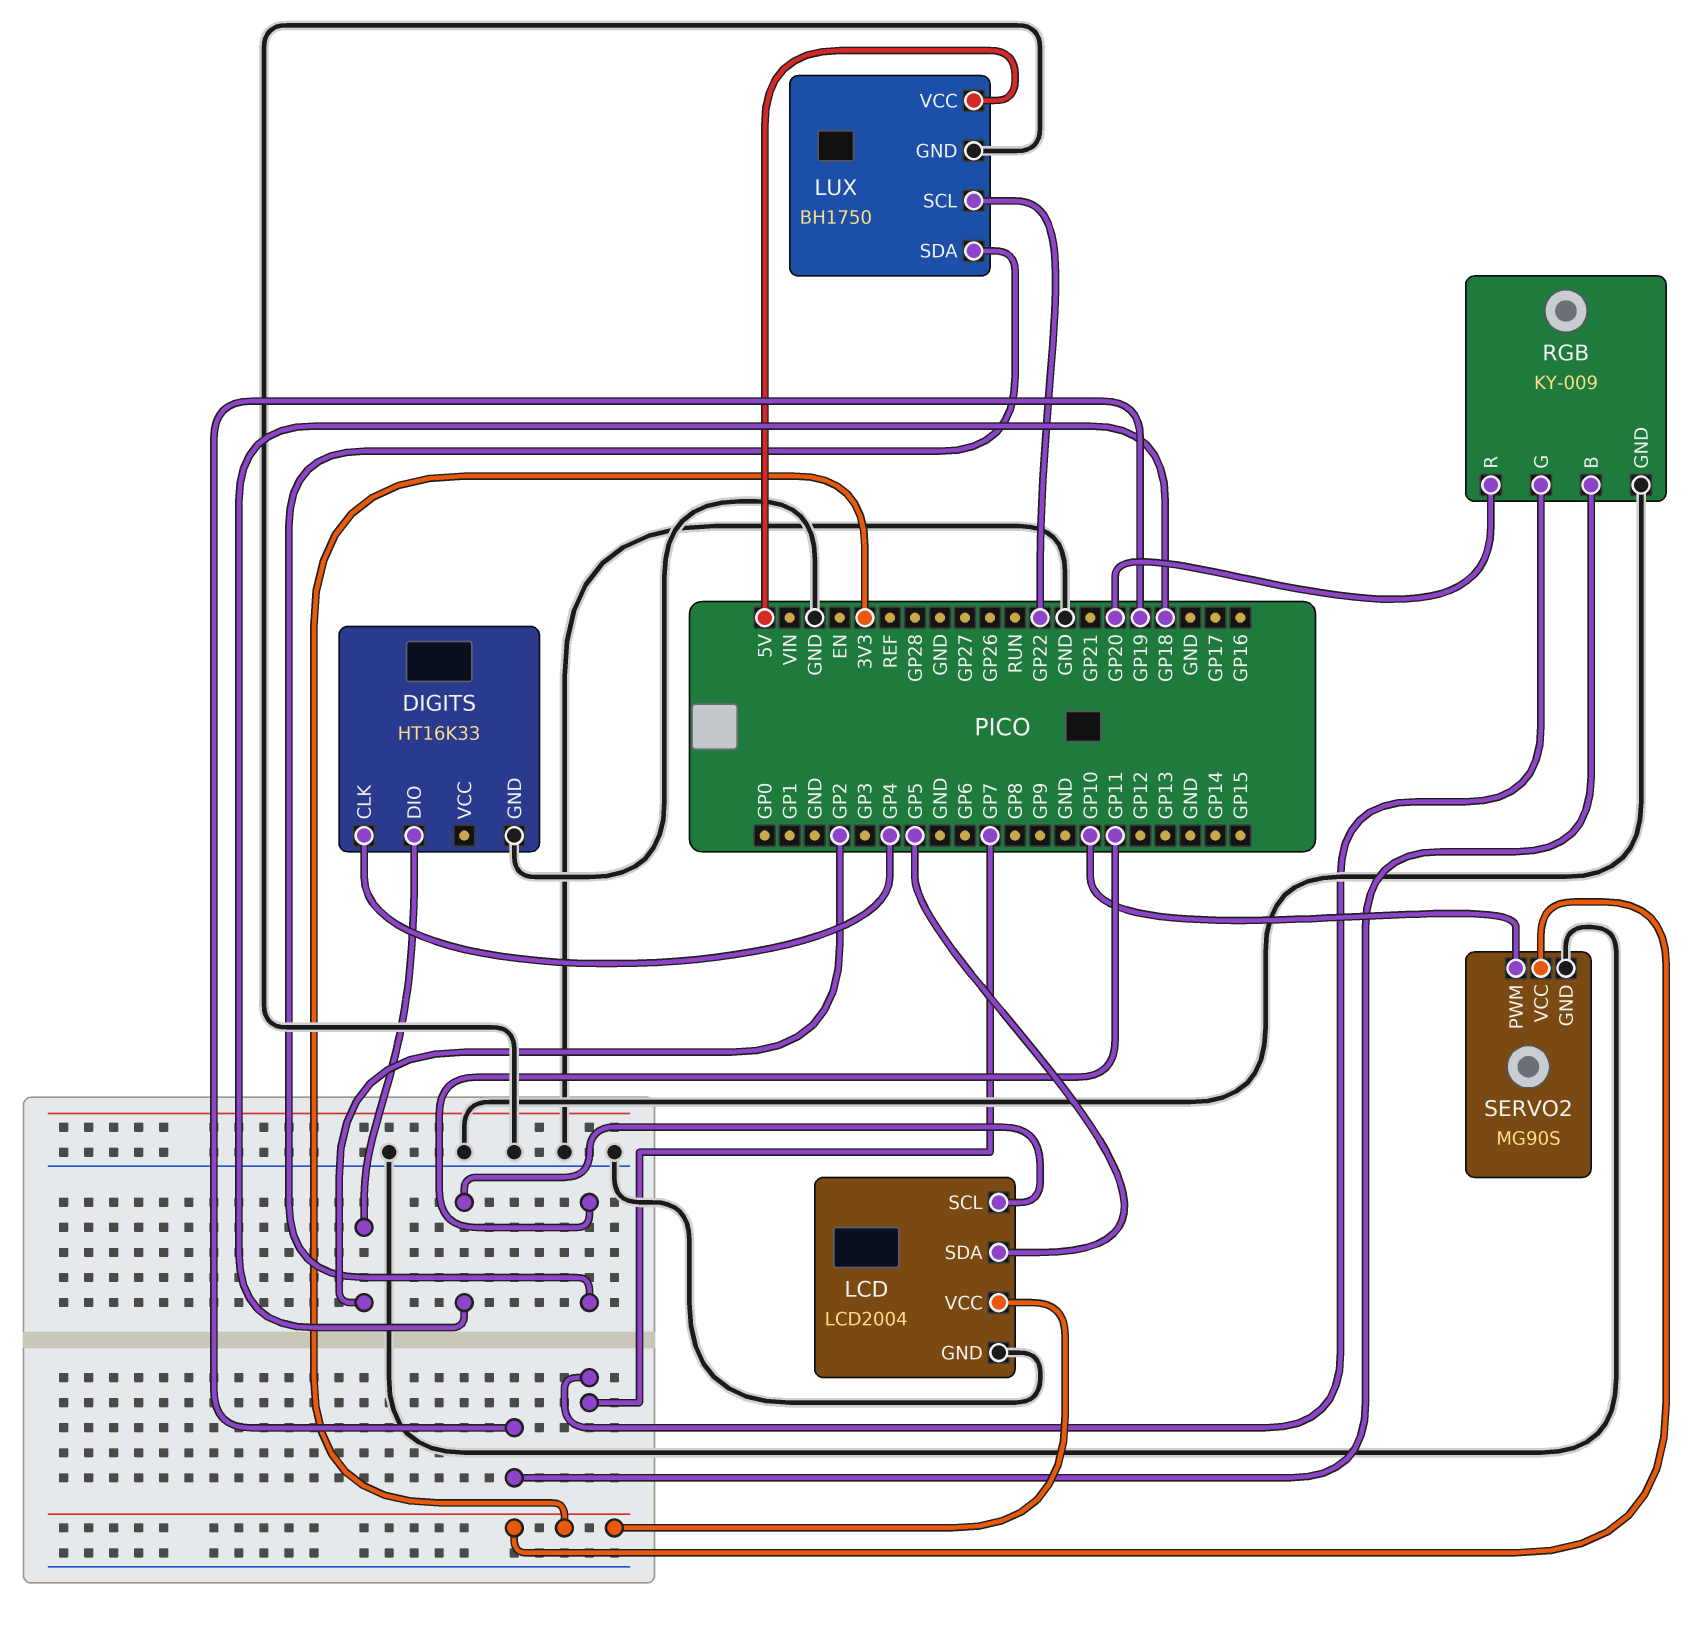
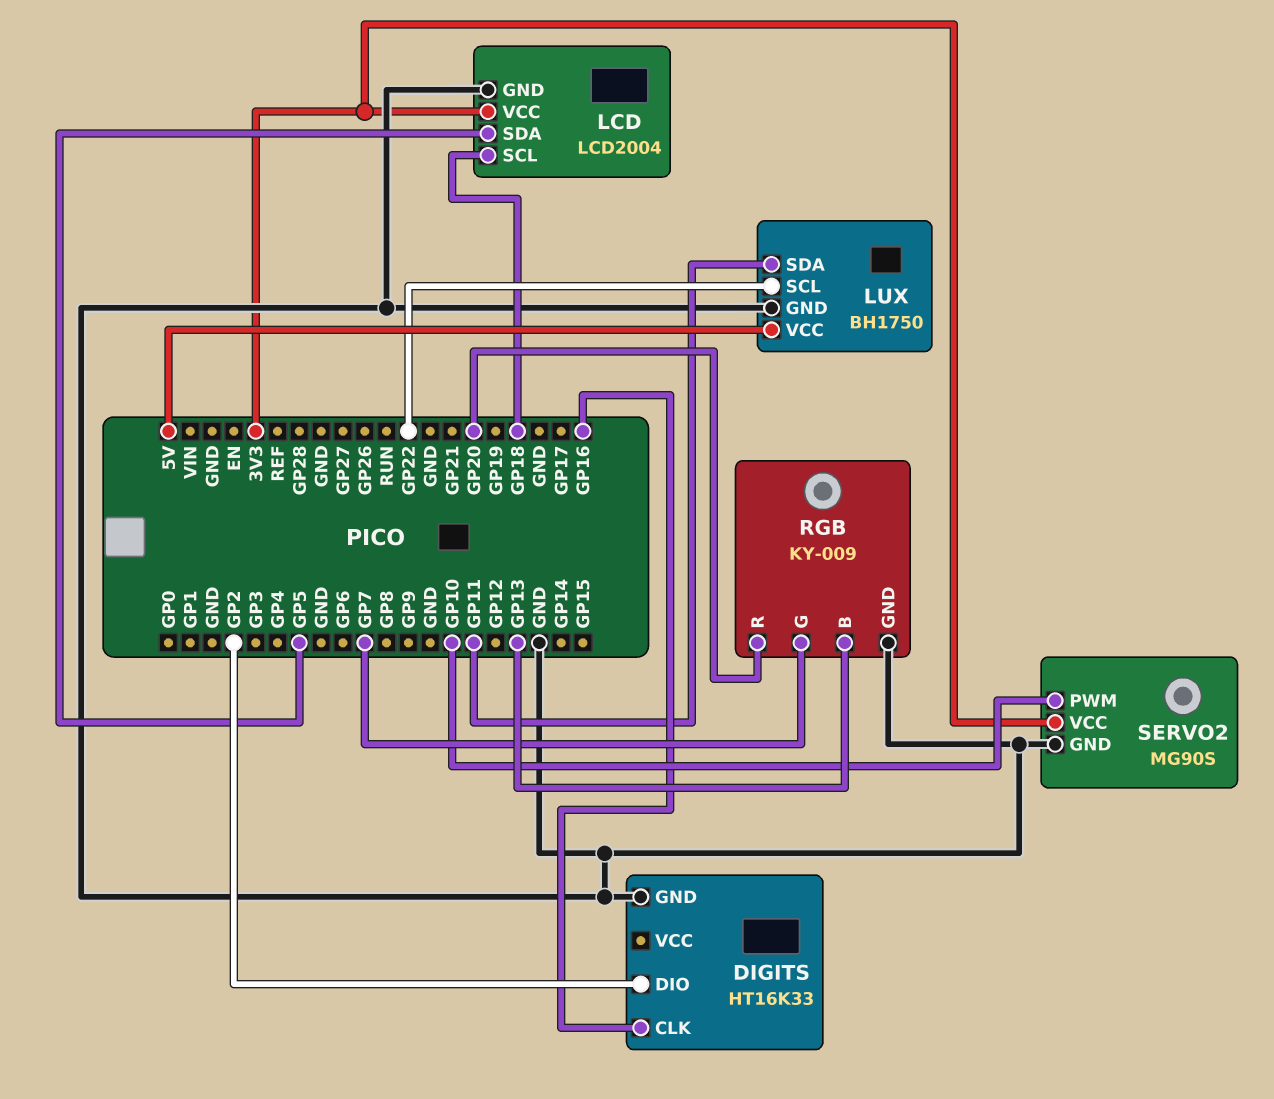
DIGITS pin CLK: GP4 -> GP16
RGB pin B: GP19 -> GP13

